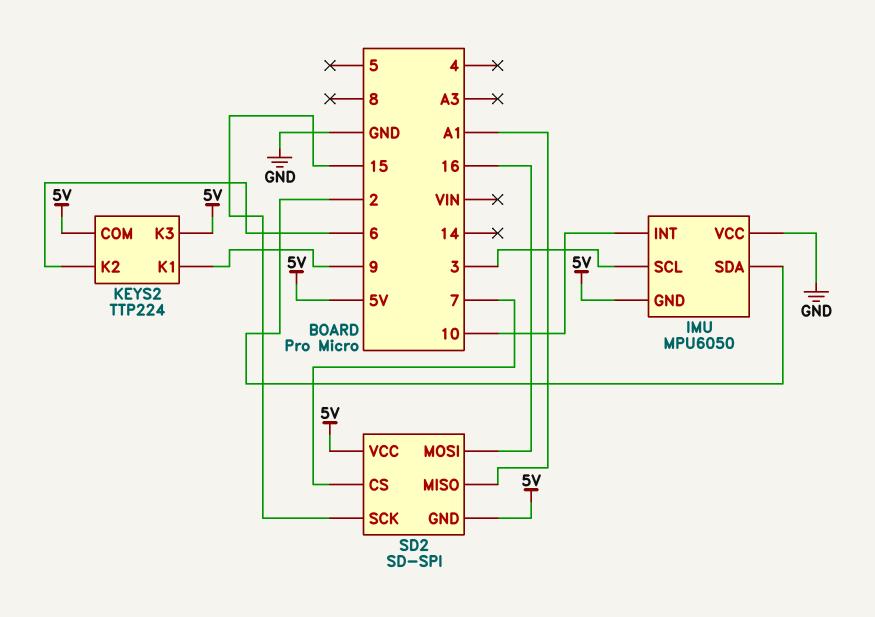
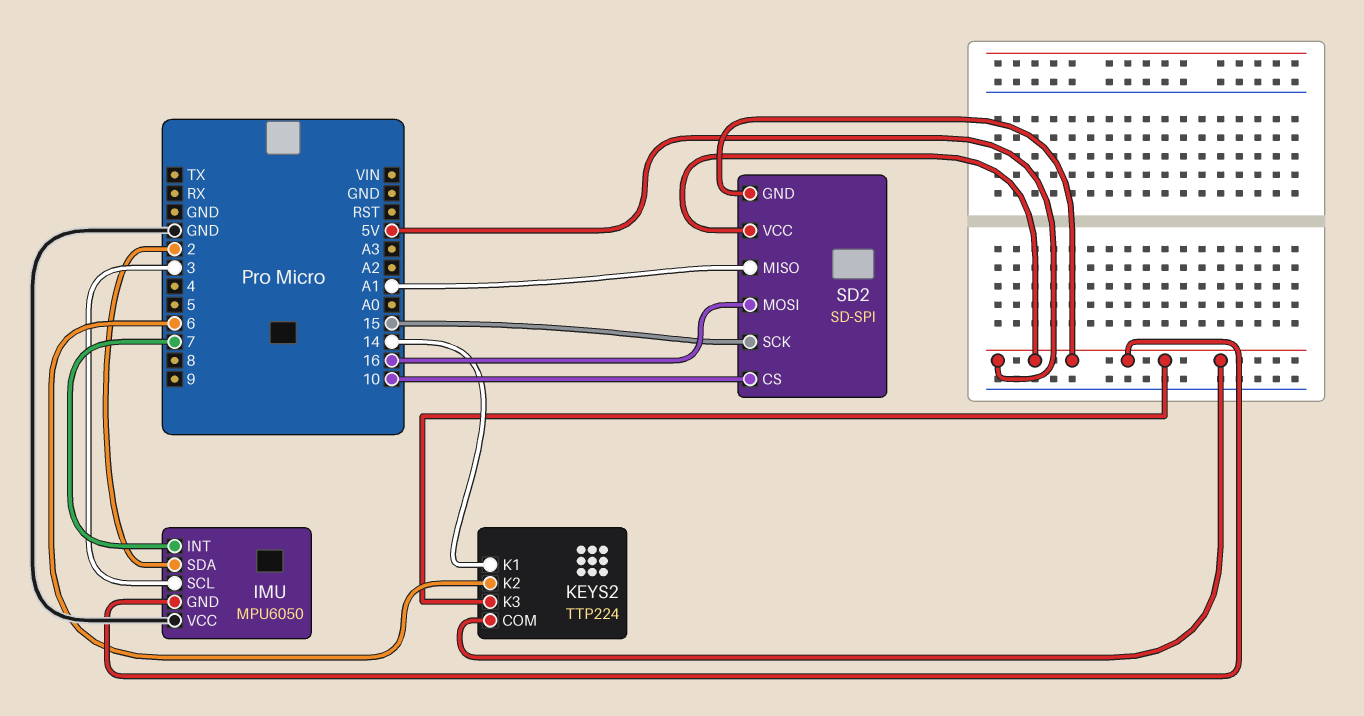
IMU pin INT: 10 -> 7
KEYS2 pin K1: 9 -> 14
SD2 pin CS: 7 -> 10

